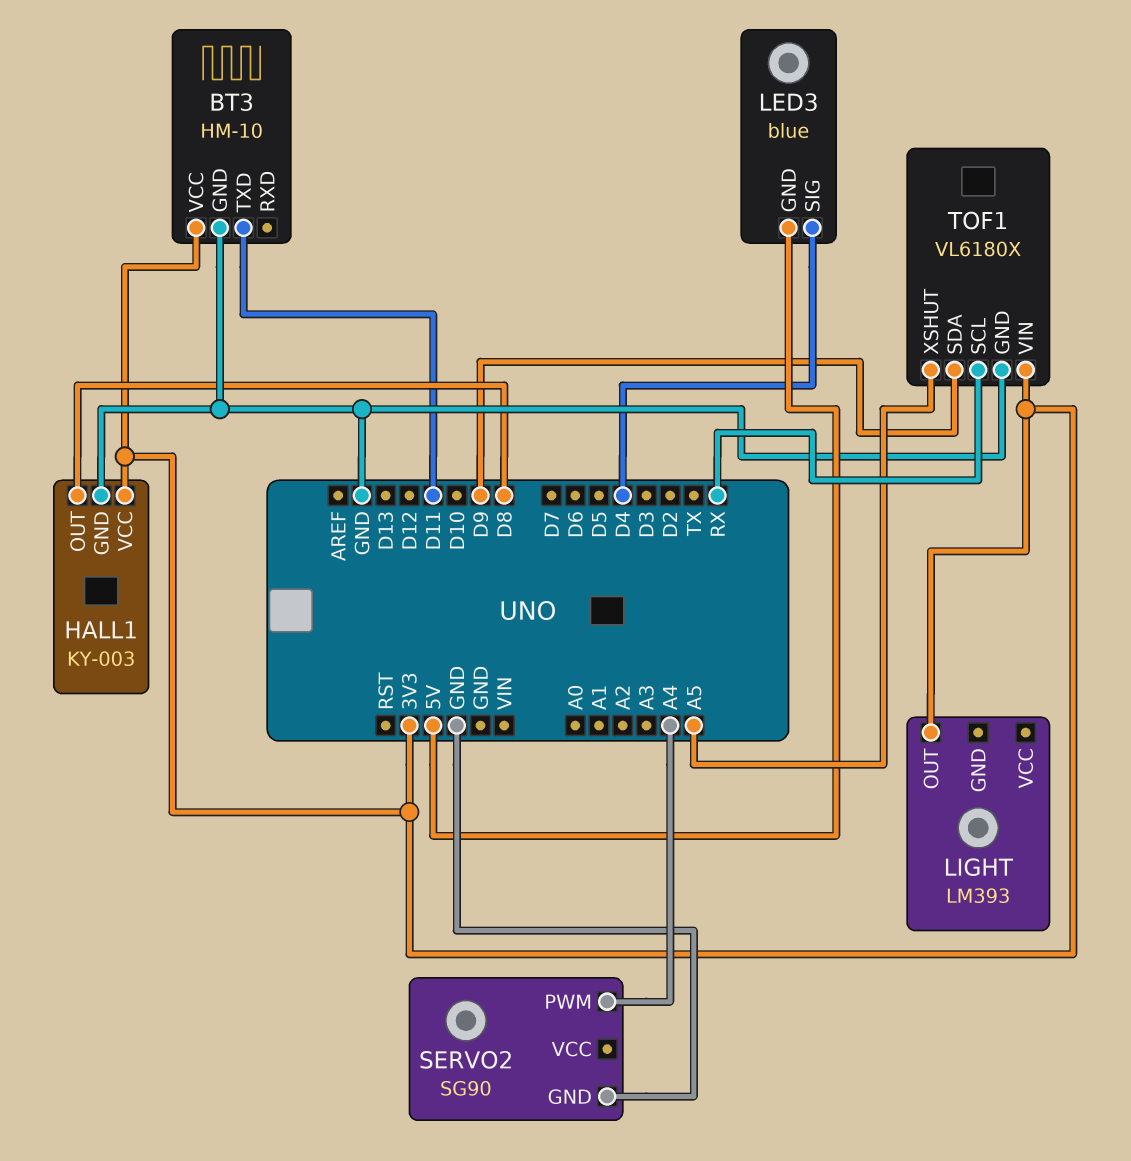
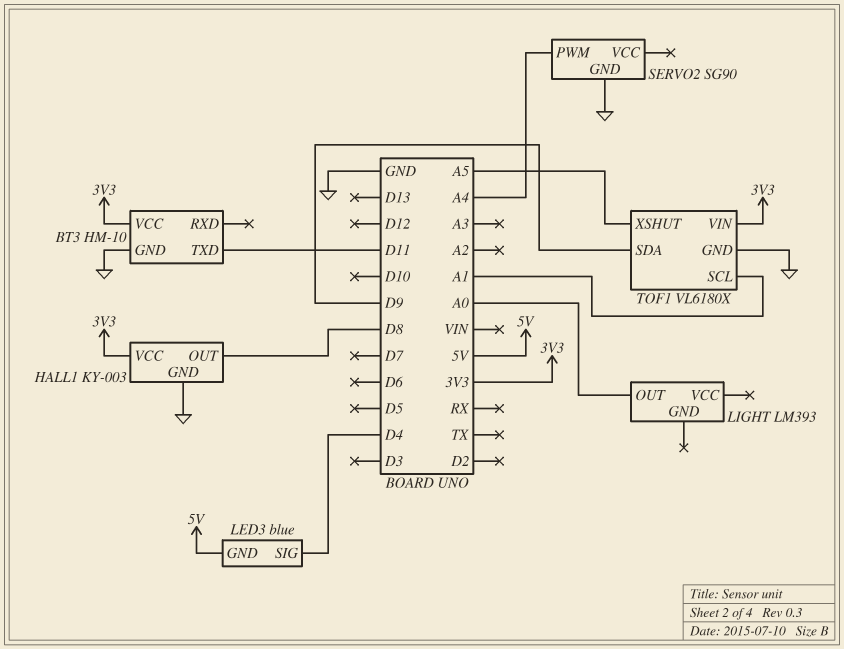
LIGHT pin OUT: 3V3 -> A0
TOF1 pin SCL: RX -> A1

